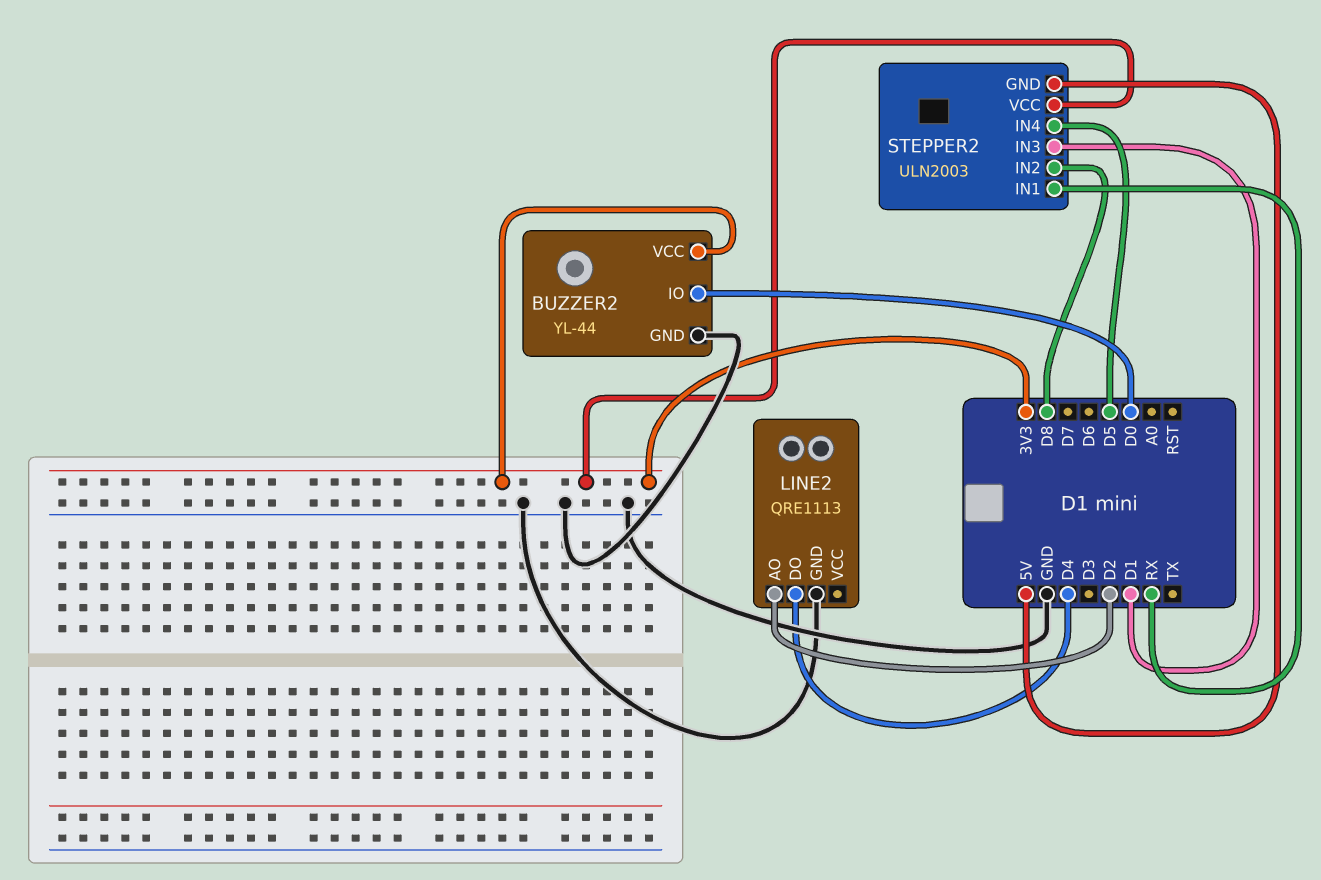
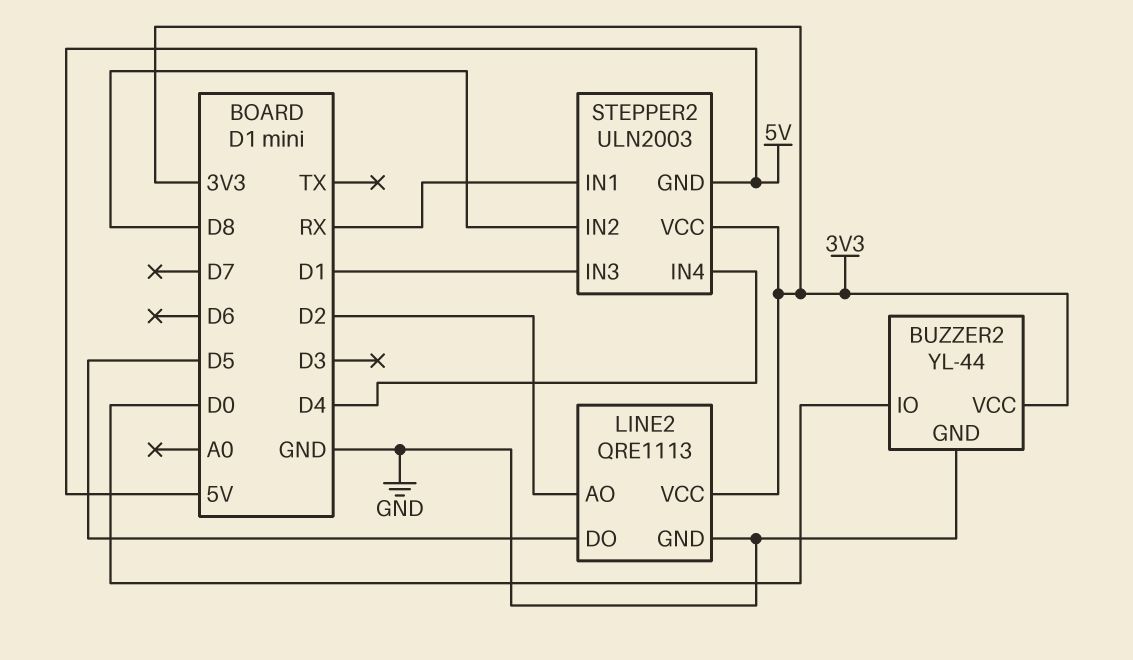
LINE2 pin DO: D4 -> D5
LINE2 pin VCC: none -> 3V3
STEPPER2 pin IN4: D5 -> D4

